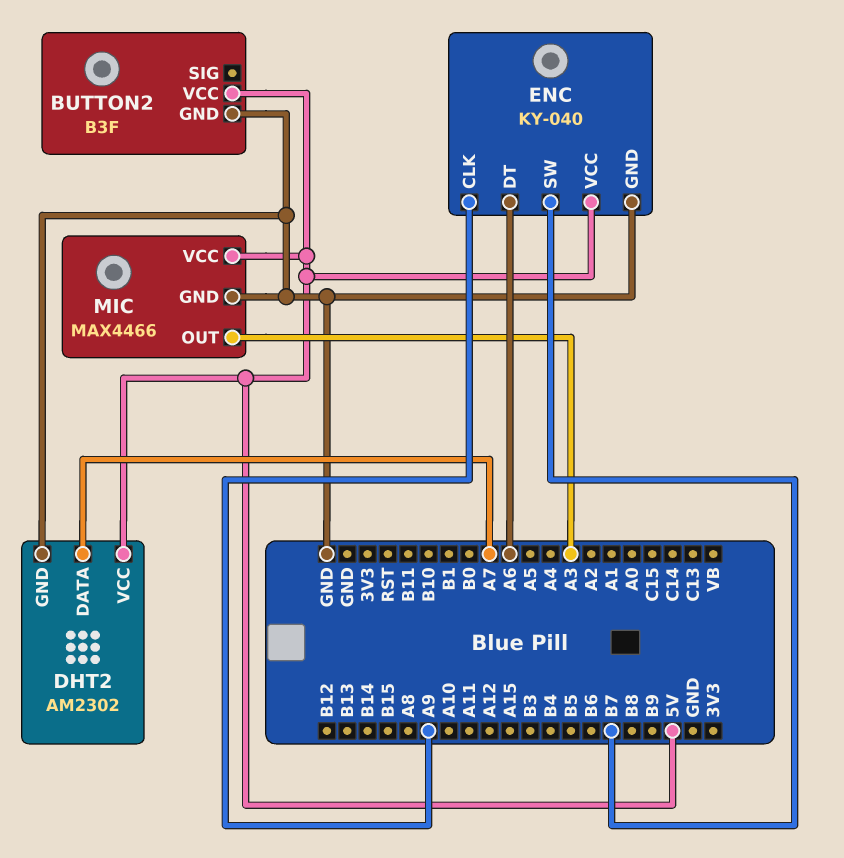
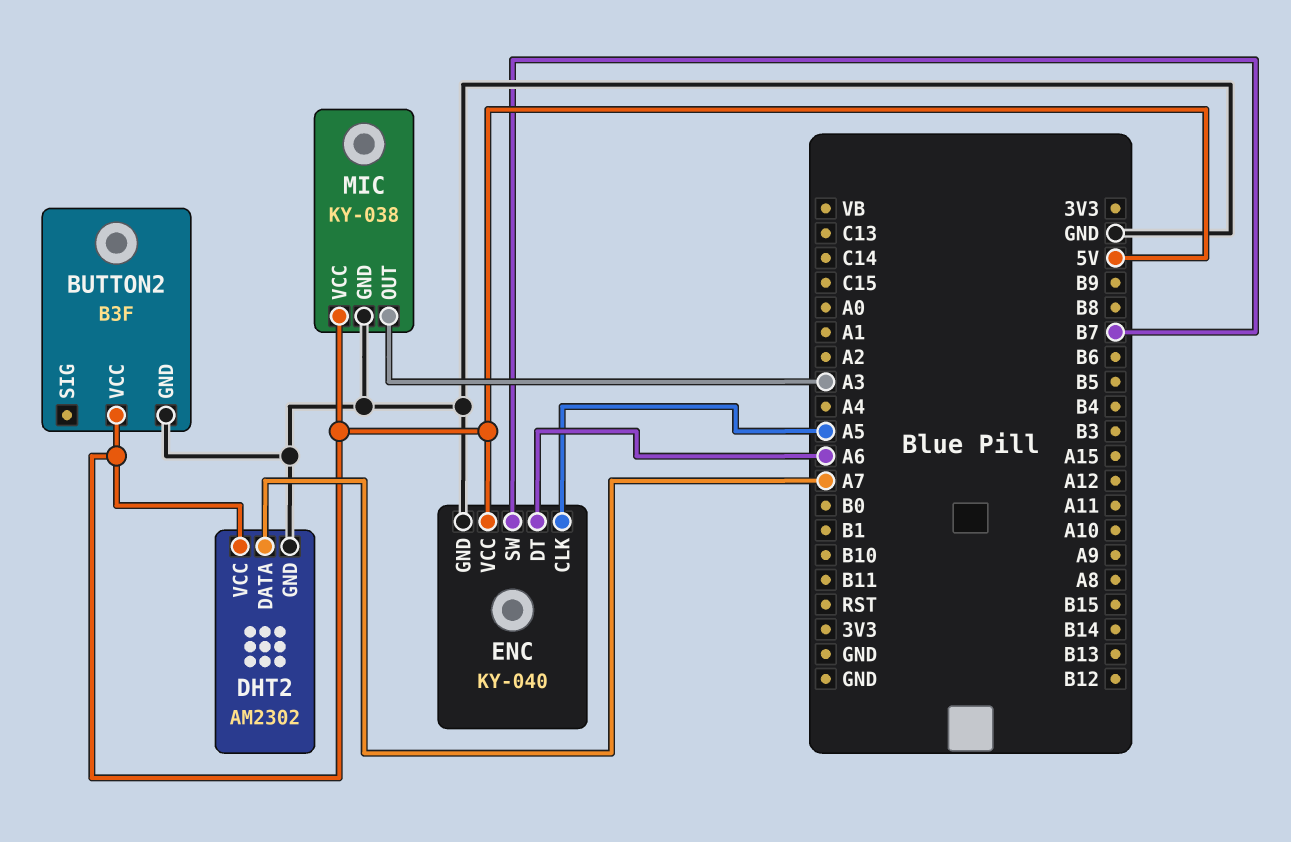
ENC pin CLK: A9 -> A5
MIC: MAX4466 -> KY-038

